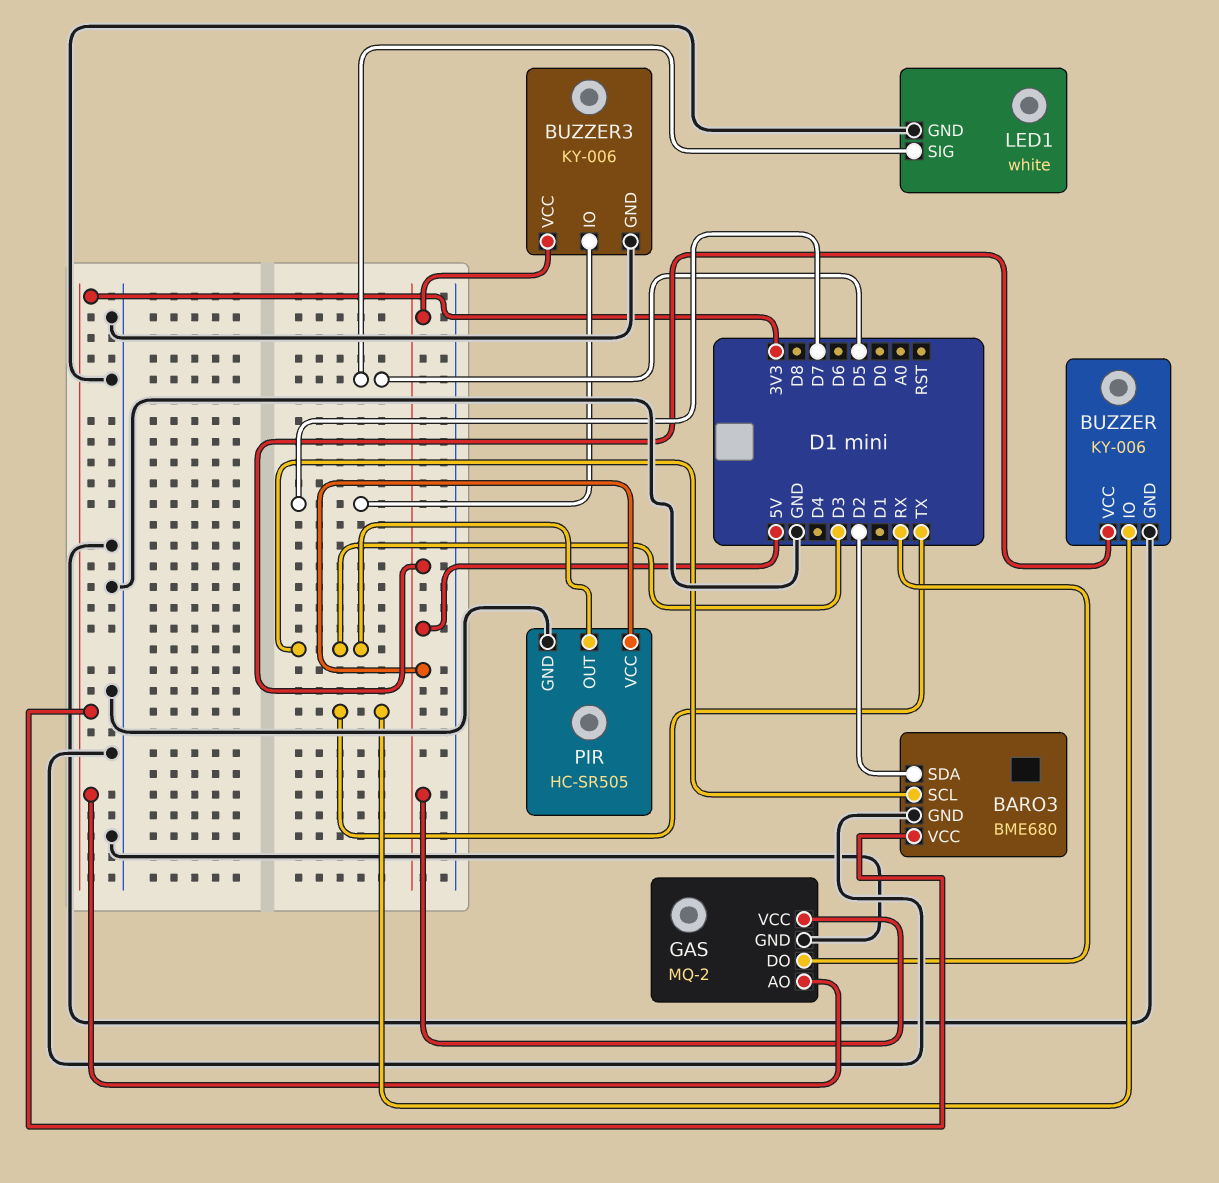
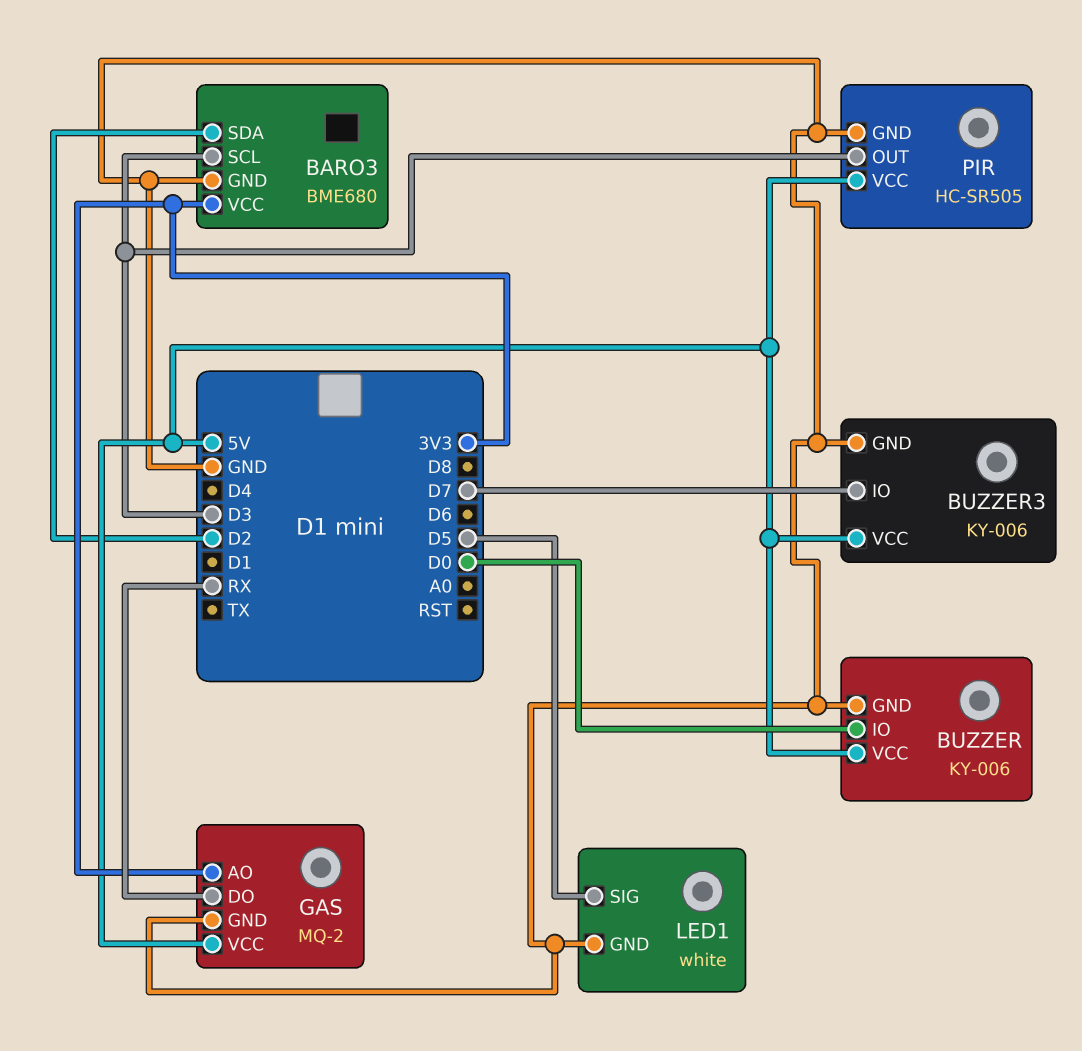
BUZZER pin IO: TX -> D0

